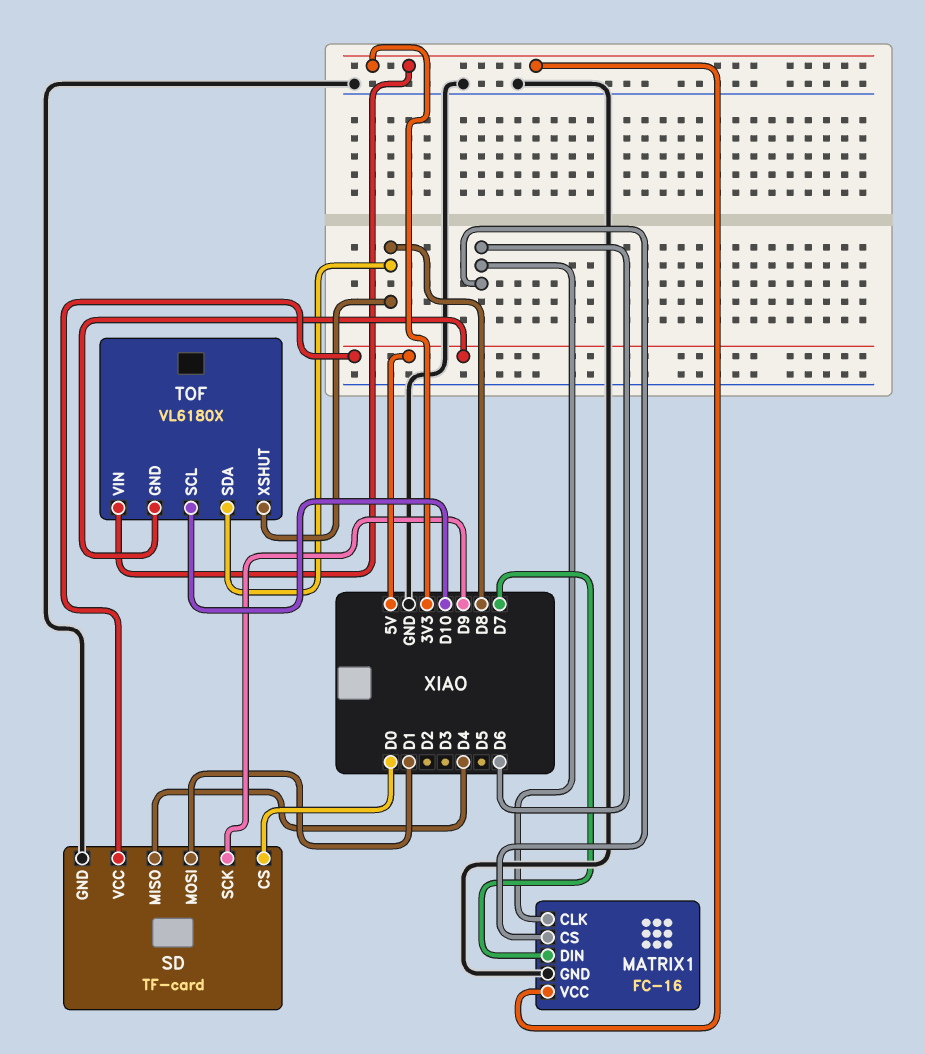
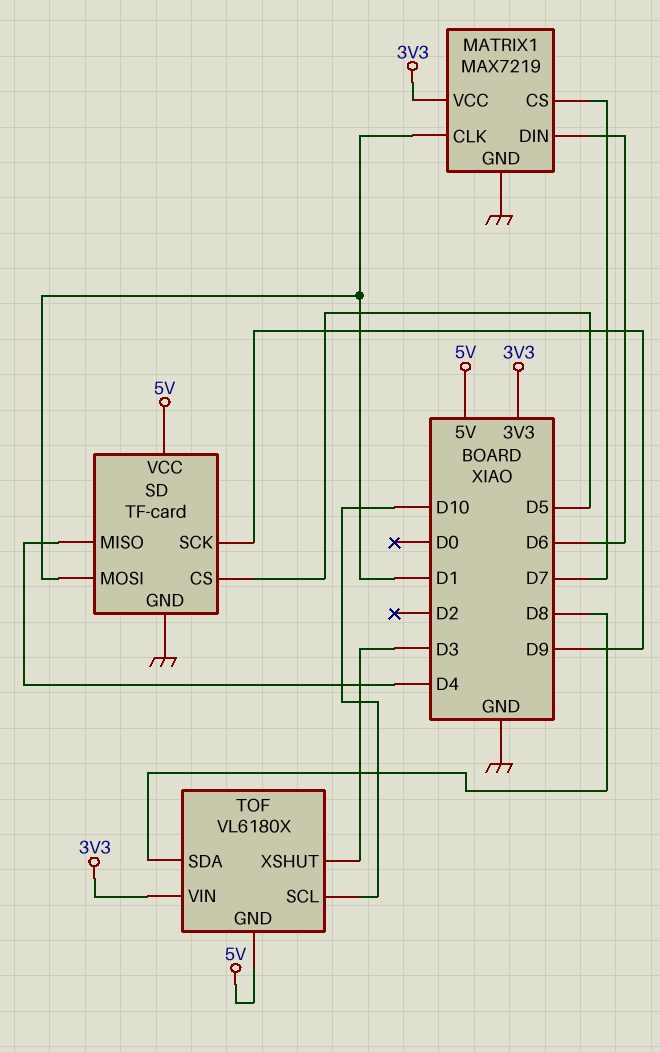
MATRIX1: FC-16 -> MAX7219
MATRIX1 pin CLK: D6 -> D1
MATRIX1 pin CS: D6 -> D7
MATRIX1 pin DIN: D7 -> D6
SD pin CS: D0 -> D5
TOF pin XSHUT: D8 -> D3

